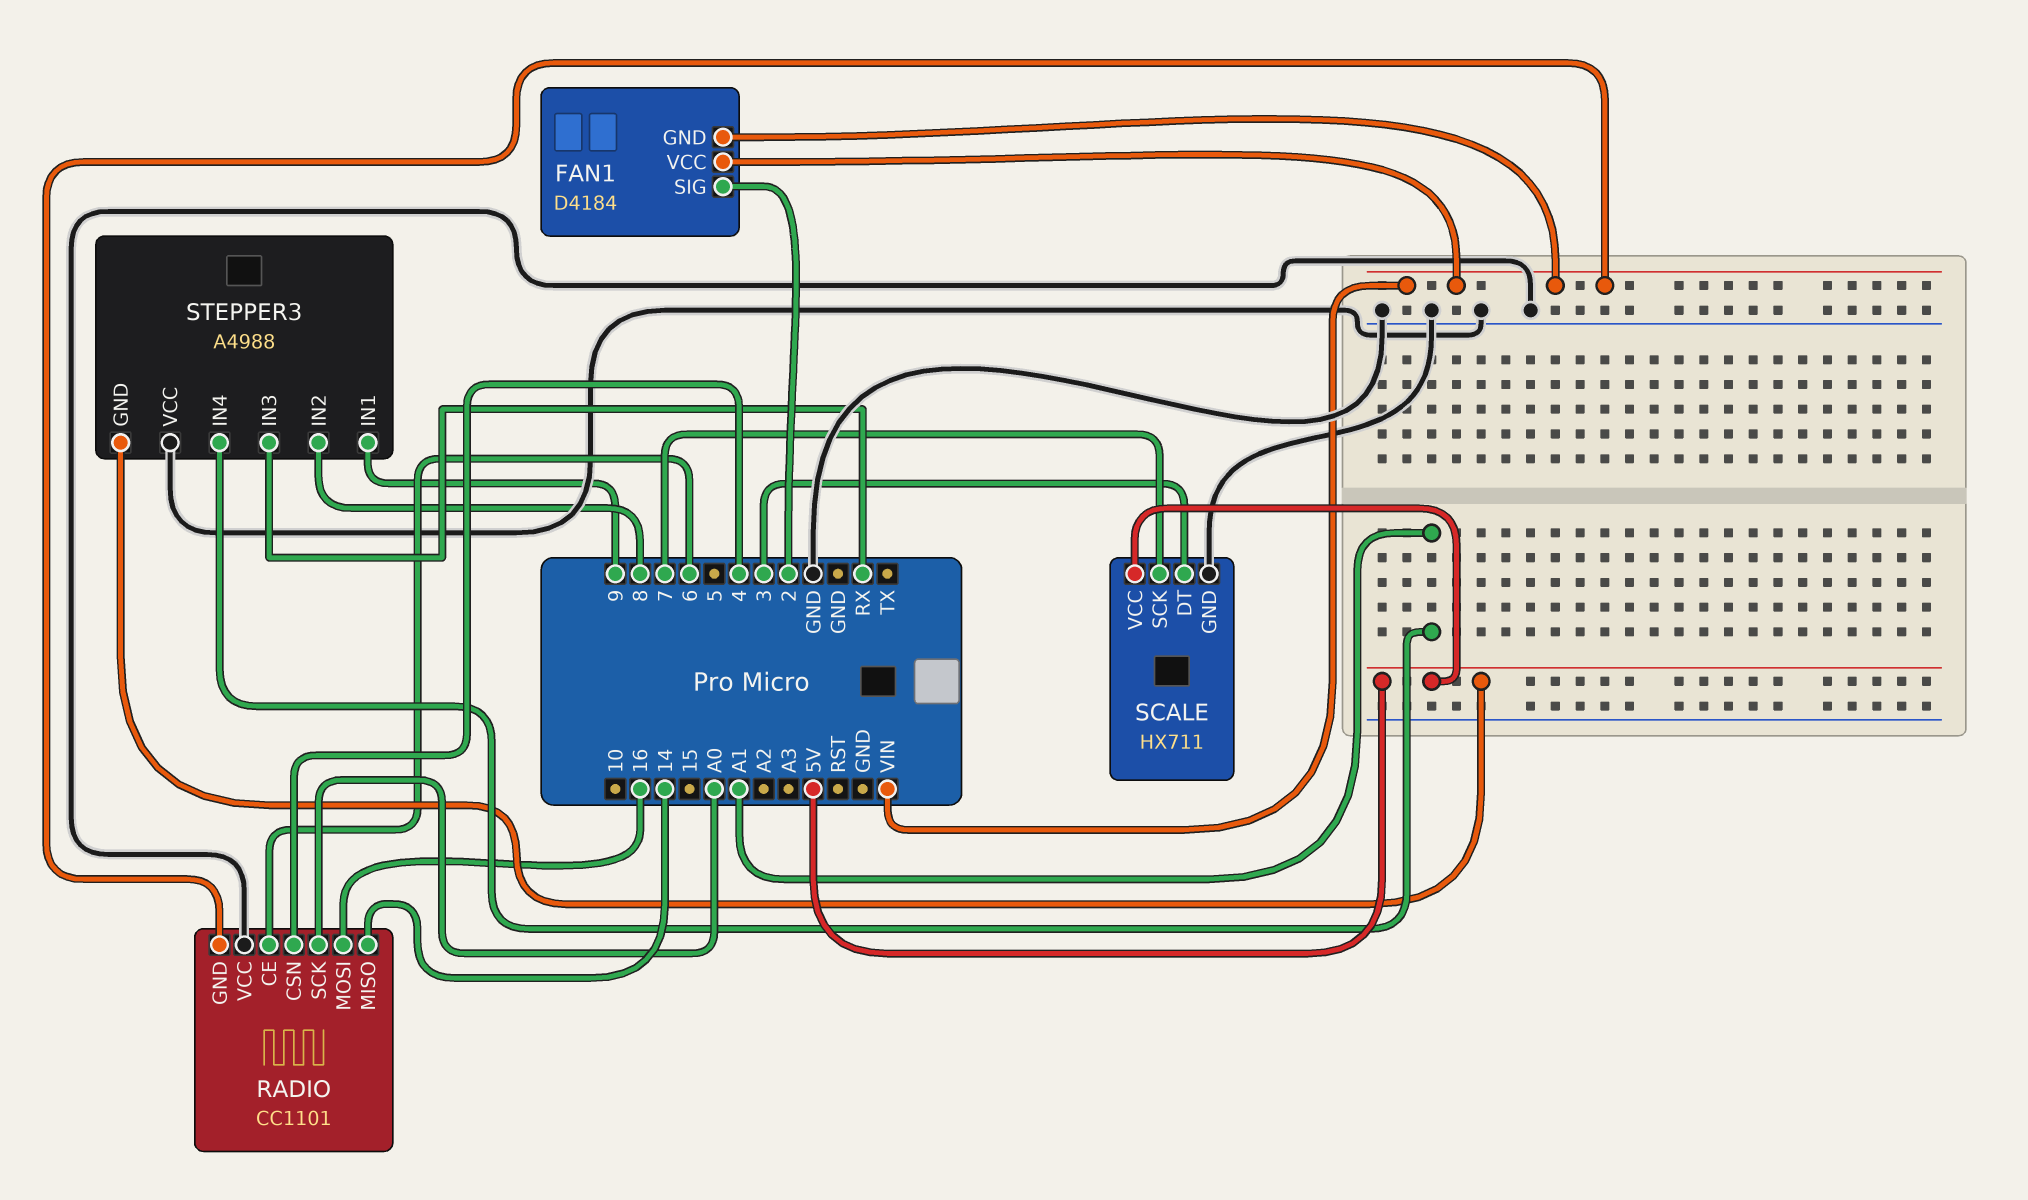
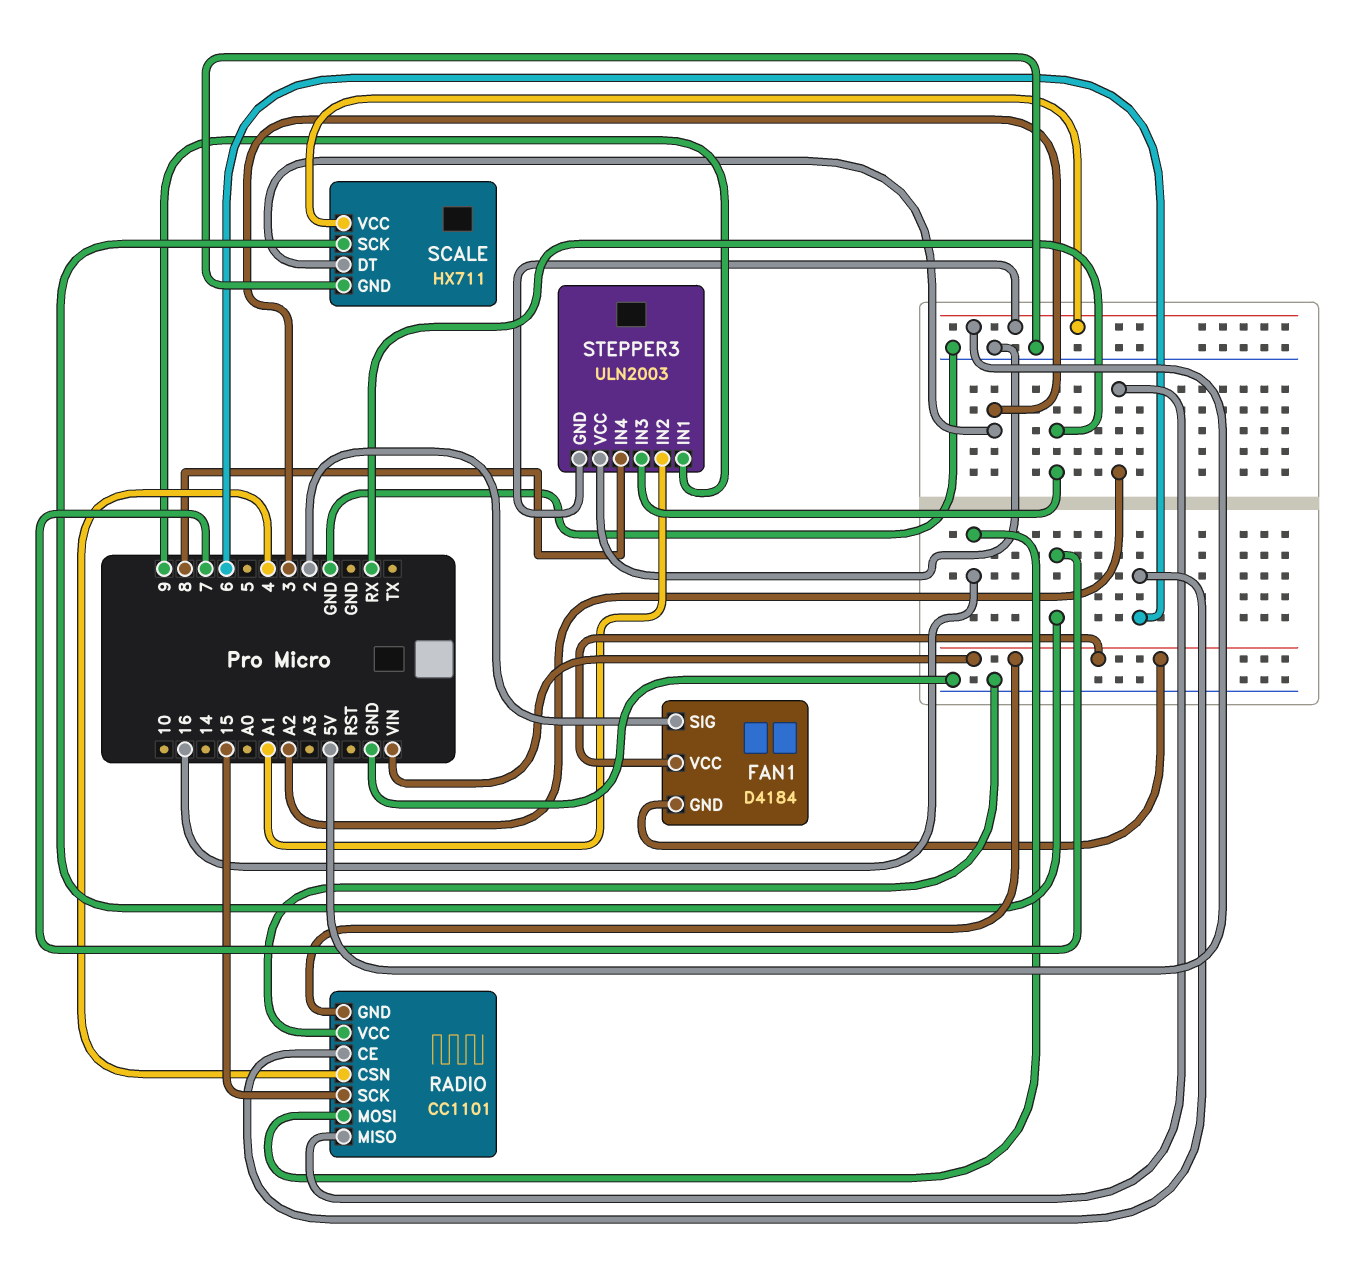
RADIO pin MISO: 14 -> A2
RADIO pin SCK: A0 -> 15
STEPPER3: A4988 -> ULN2003
STEPPER3 pin IN2: 8 -> A1
STEPPER3 pin IN4: A1 -> 8

